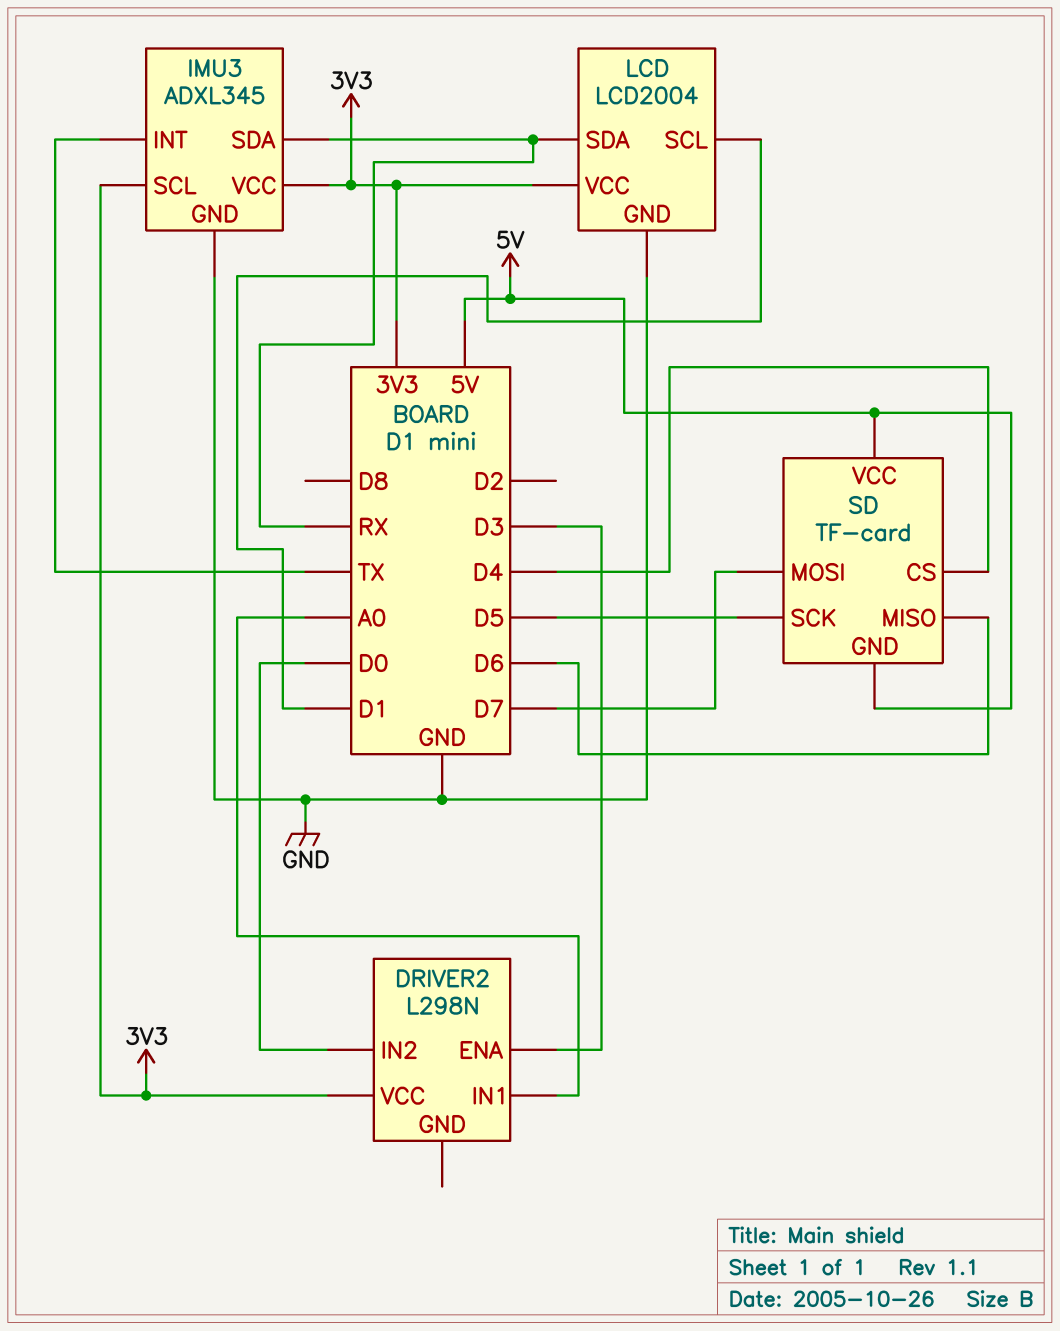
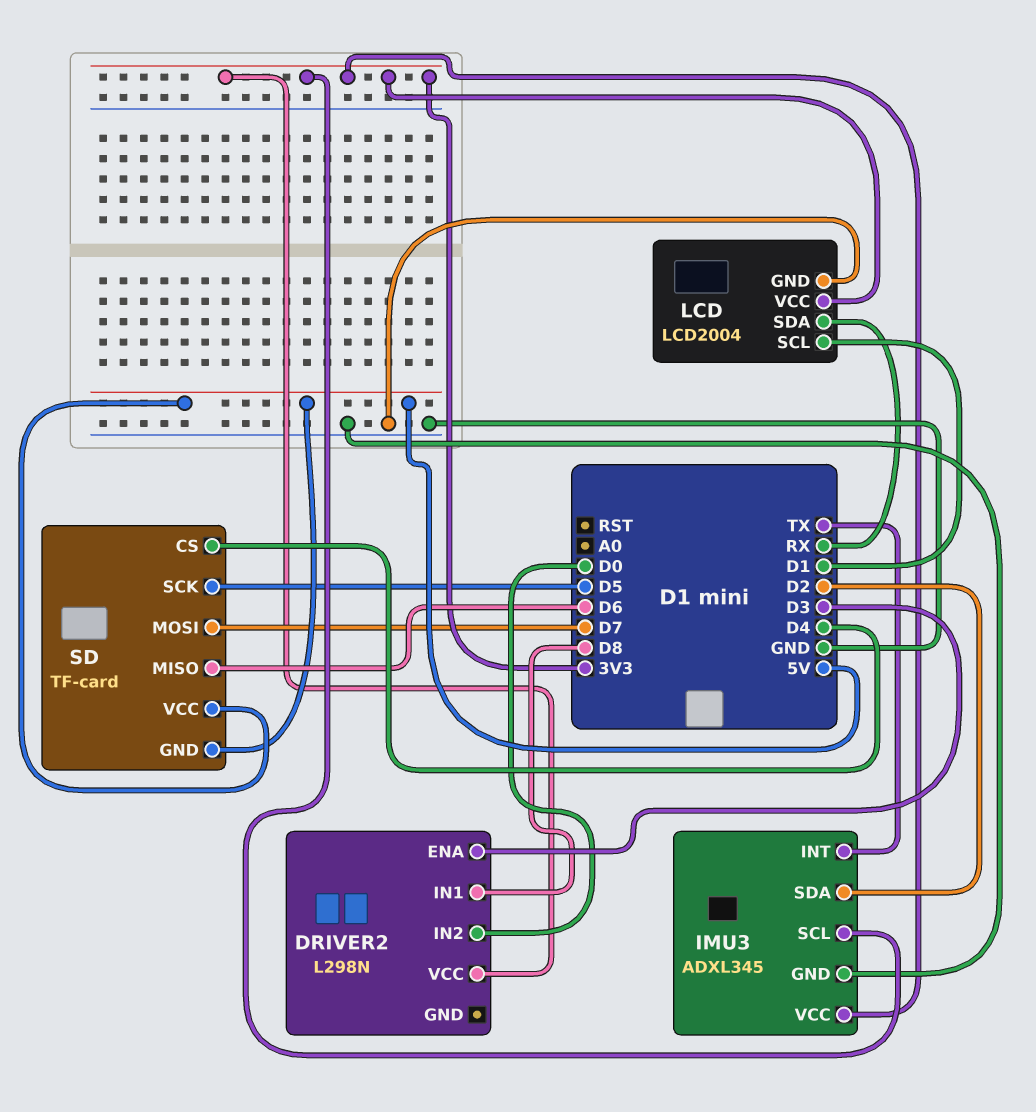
DRIVER2 pin IN1: A0 -> D8
IMU3 pin SDA: RX -> D2

